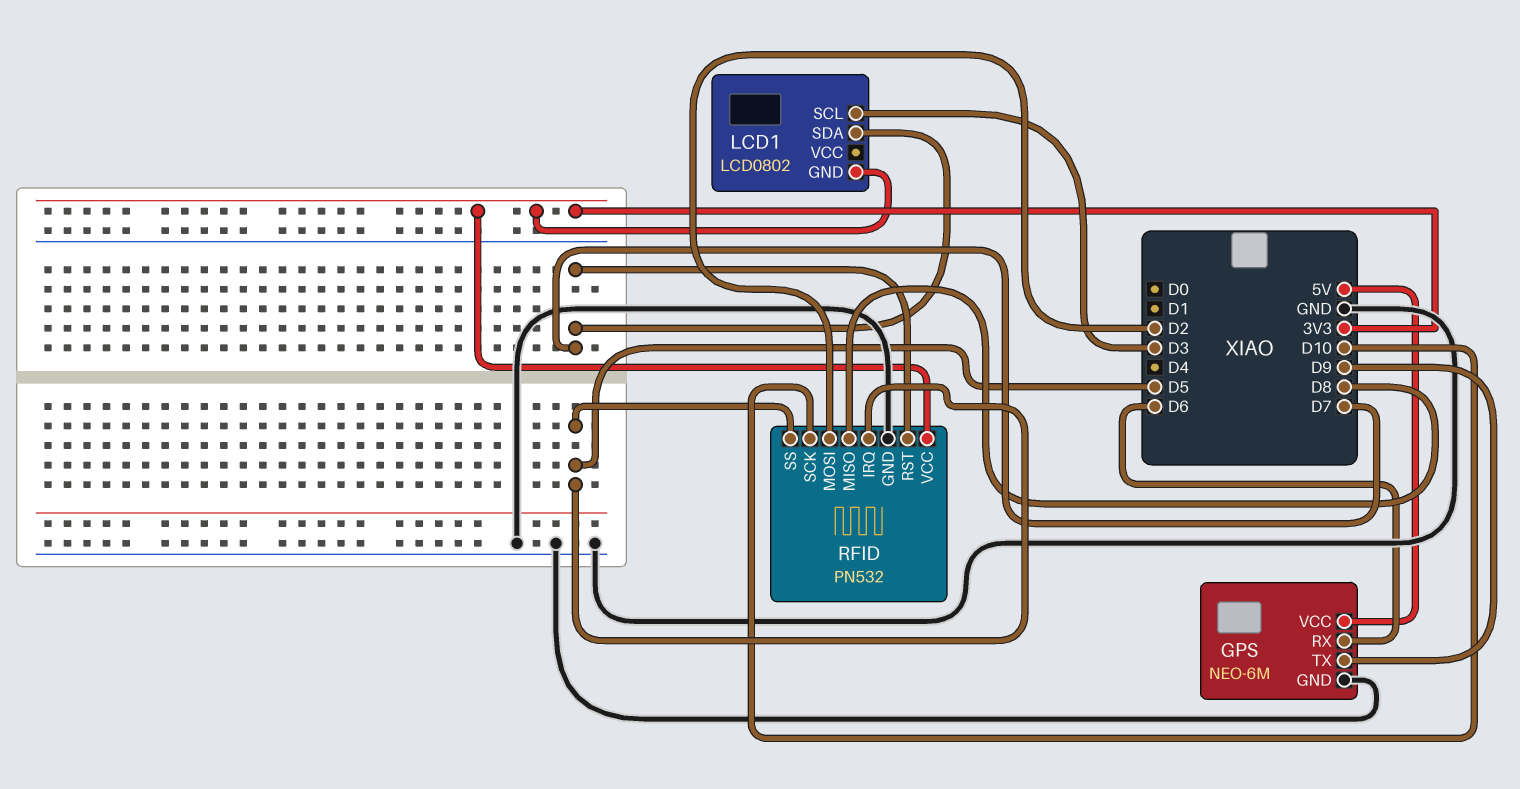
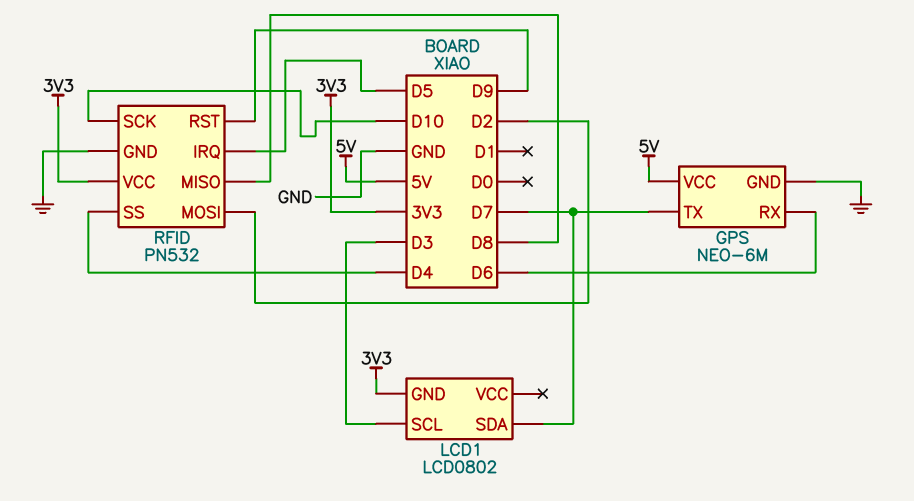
GPS pin TX: D9 -> D7
RFID pin RST: D7 -> D9
RFID pin SS: D5 -> D4

